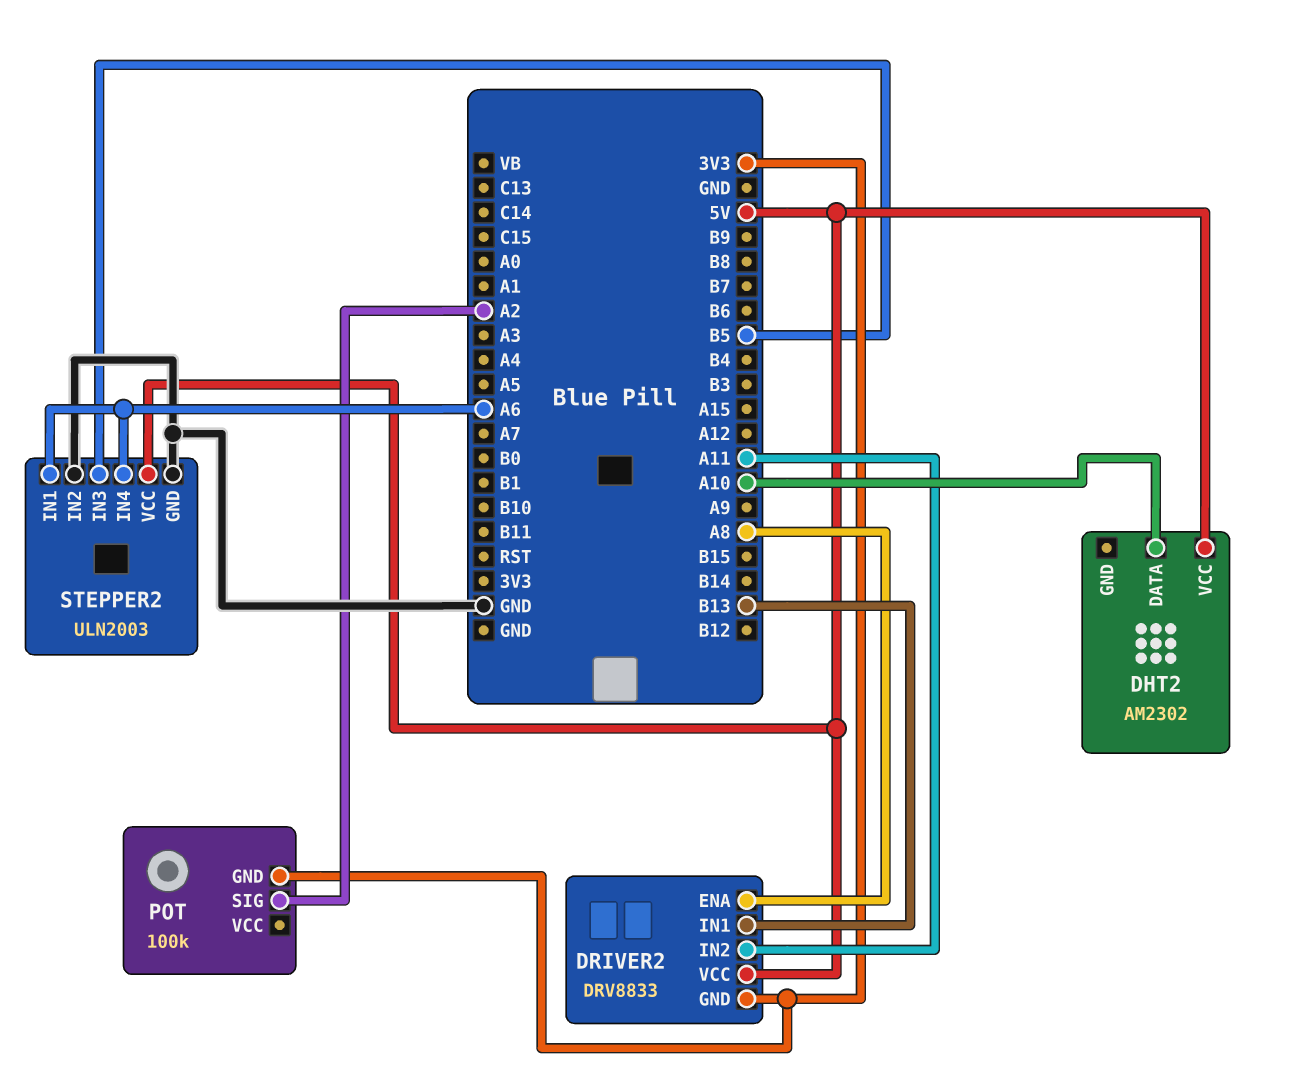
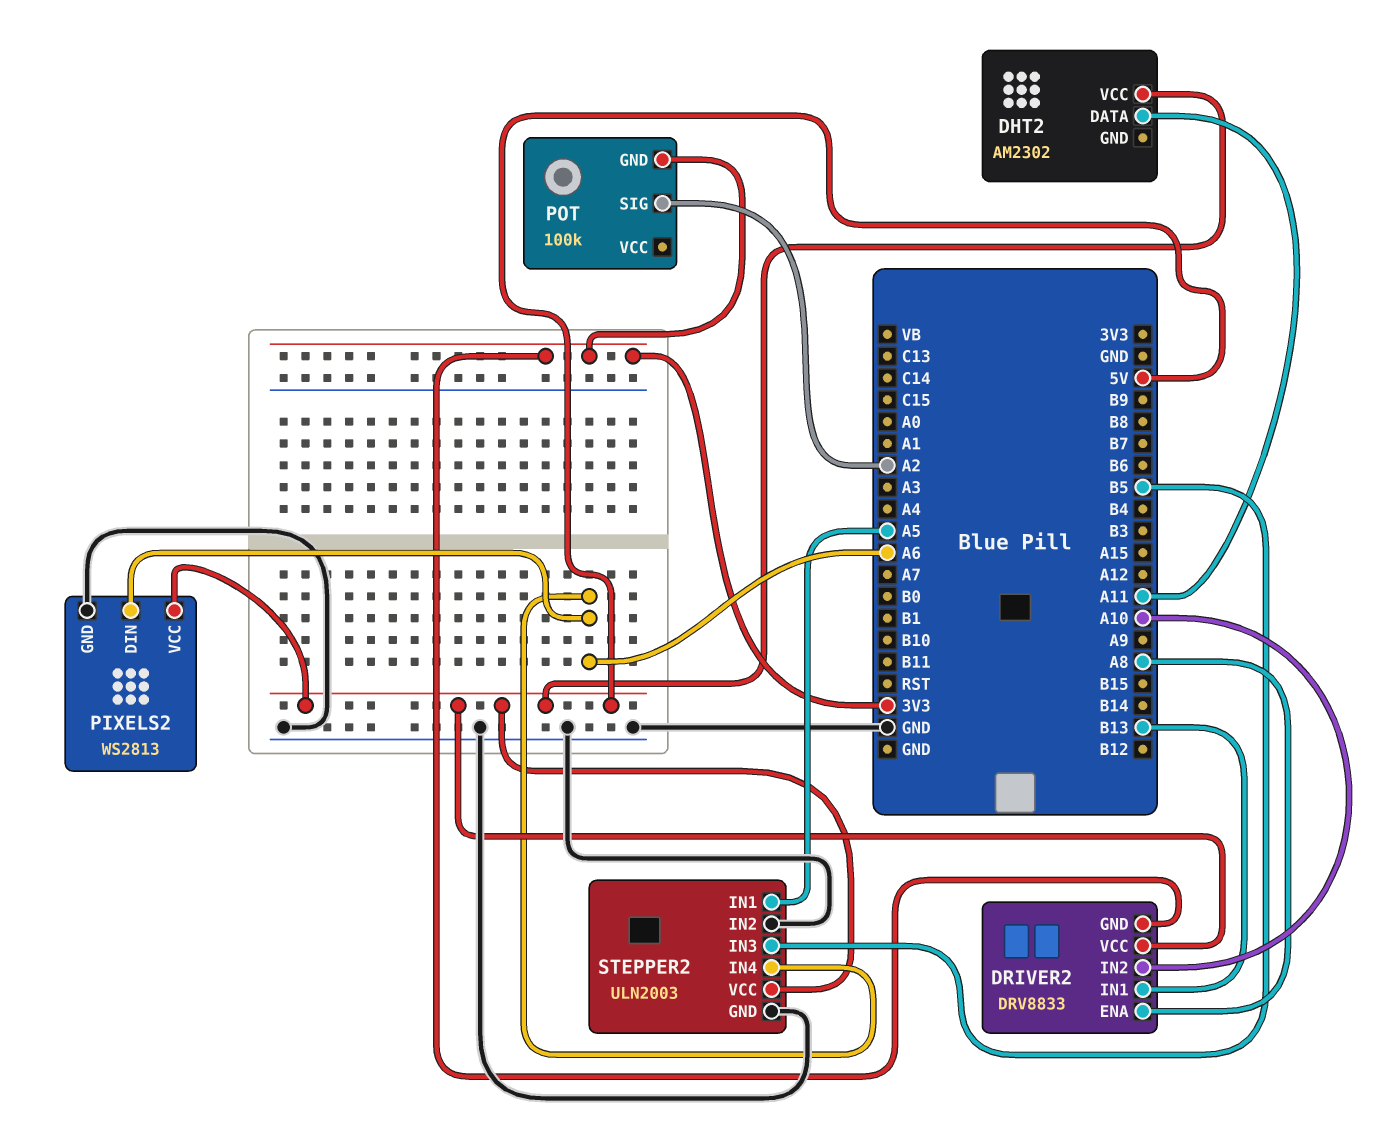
DHT2 pin DATA: A10 -> A11
DRIVER2 pin IN2: A11 -> A10
PIXELS2: none -> WS2813
PIXELS2 pin DIN: none -> A6
PIXELS2 pin GND: none -> GND
PIXELS2 pin VCC: none -> 5V
STEPPER2 pin IN1: A6 -> A5

